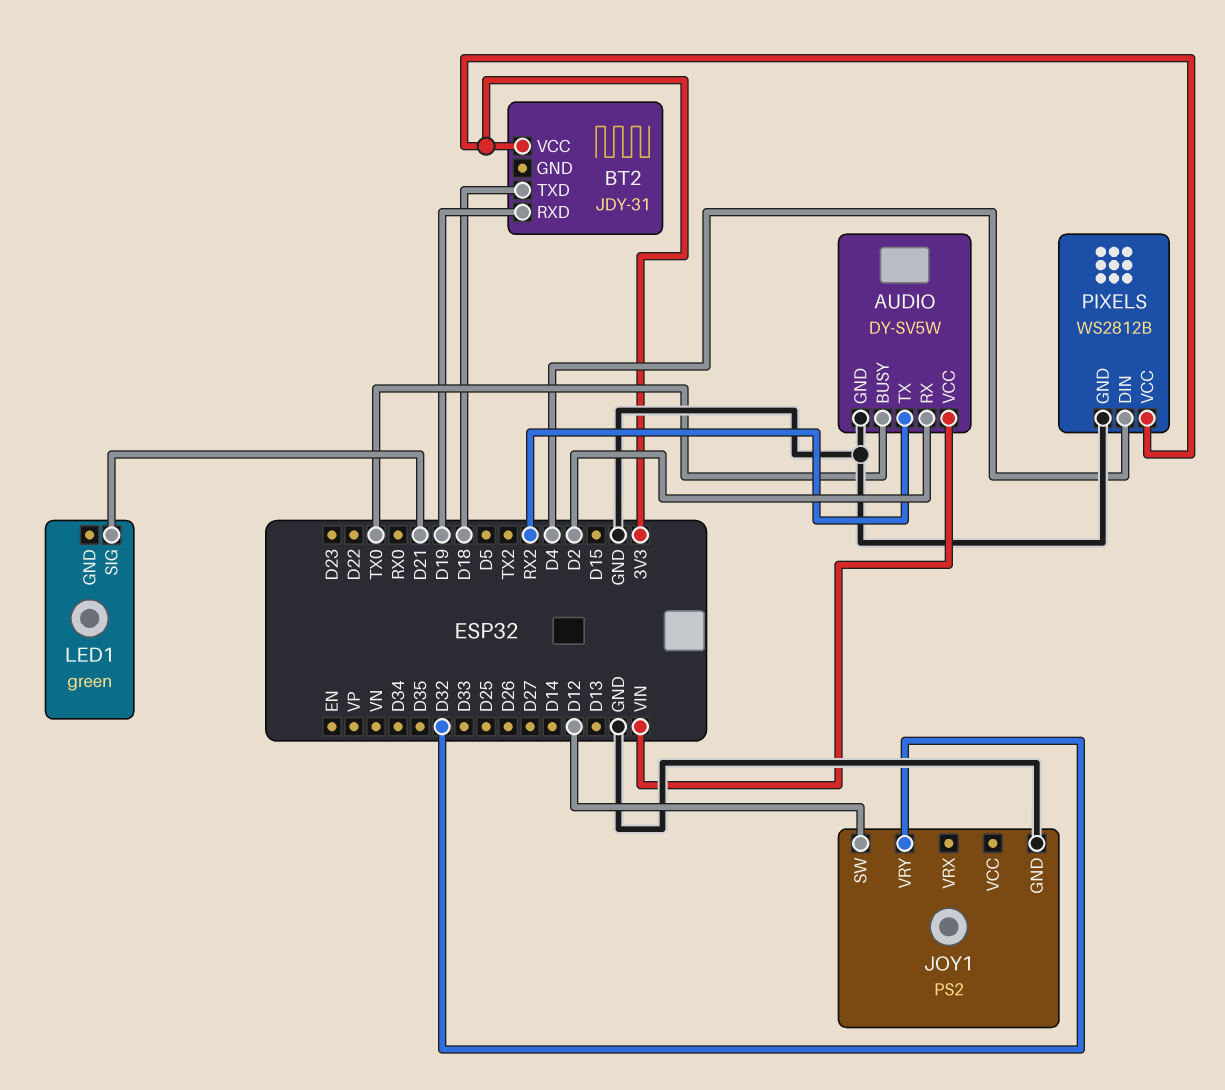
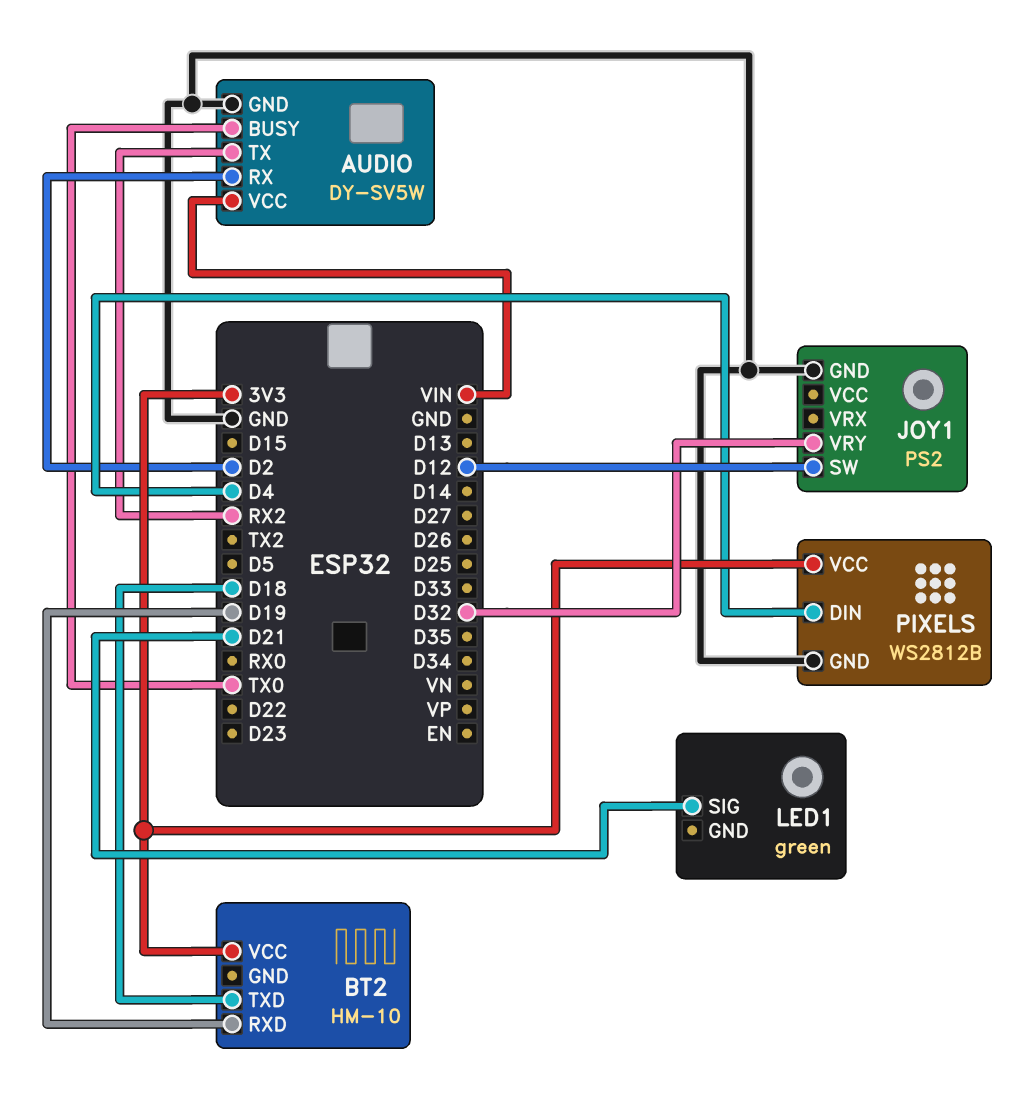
BT2: JDY-31 -> HM-10

